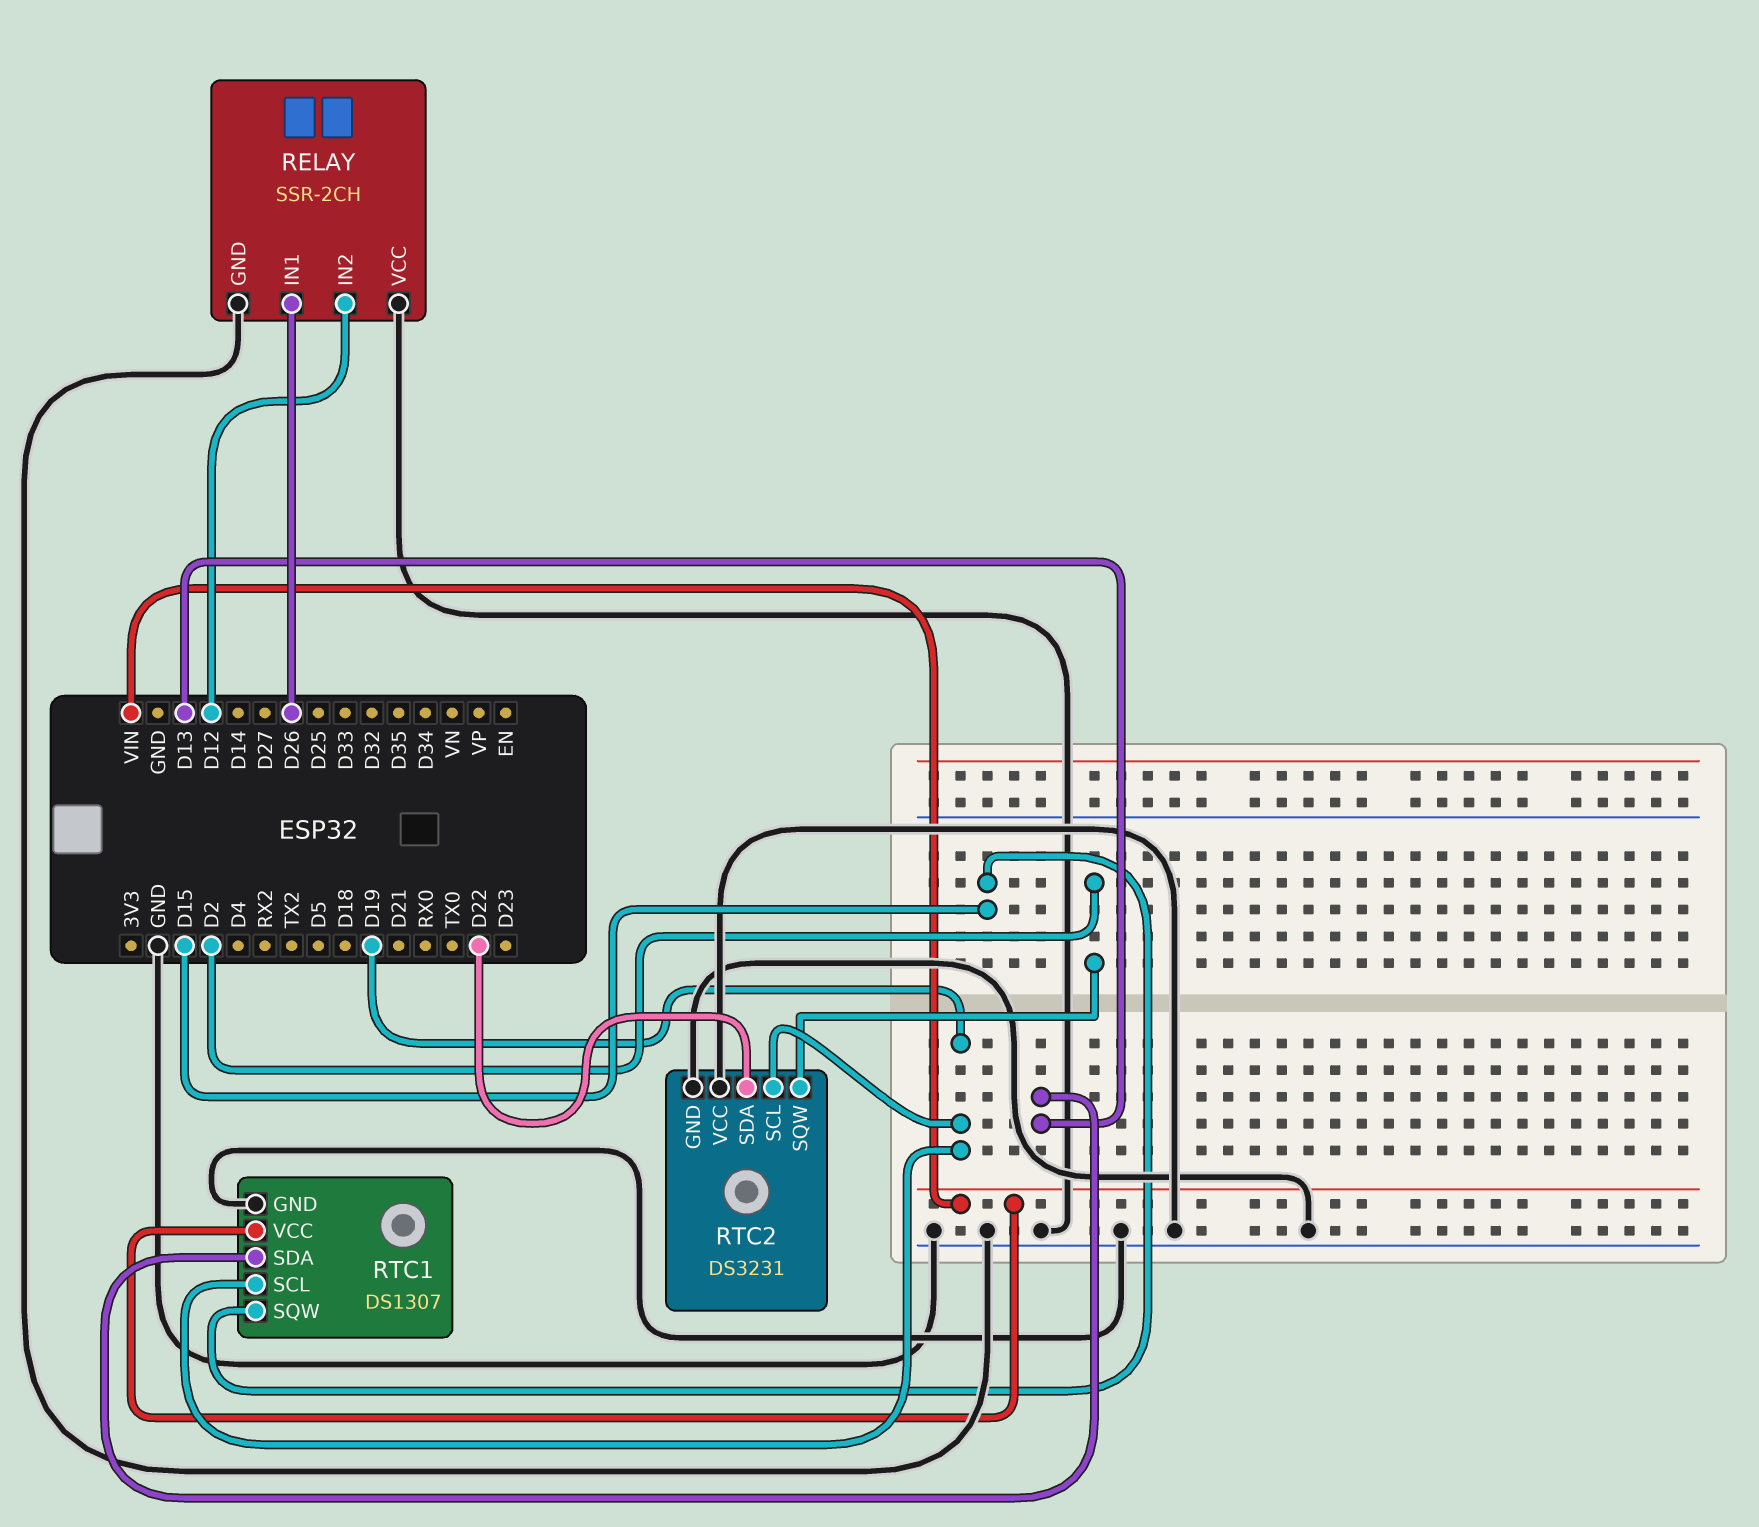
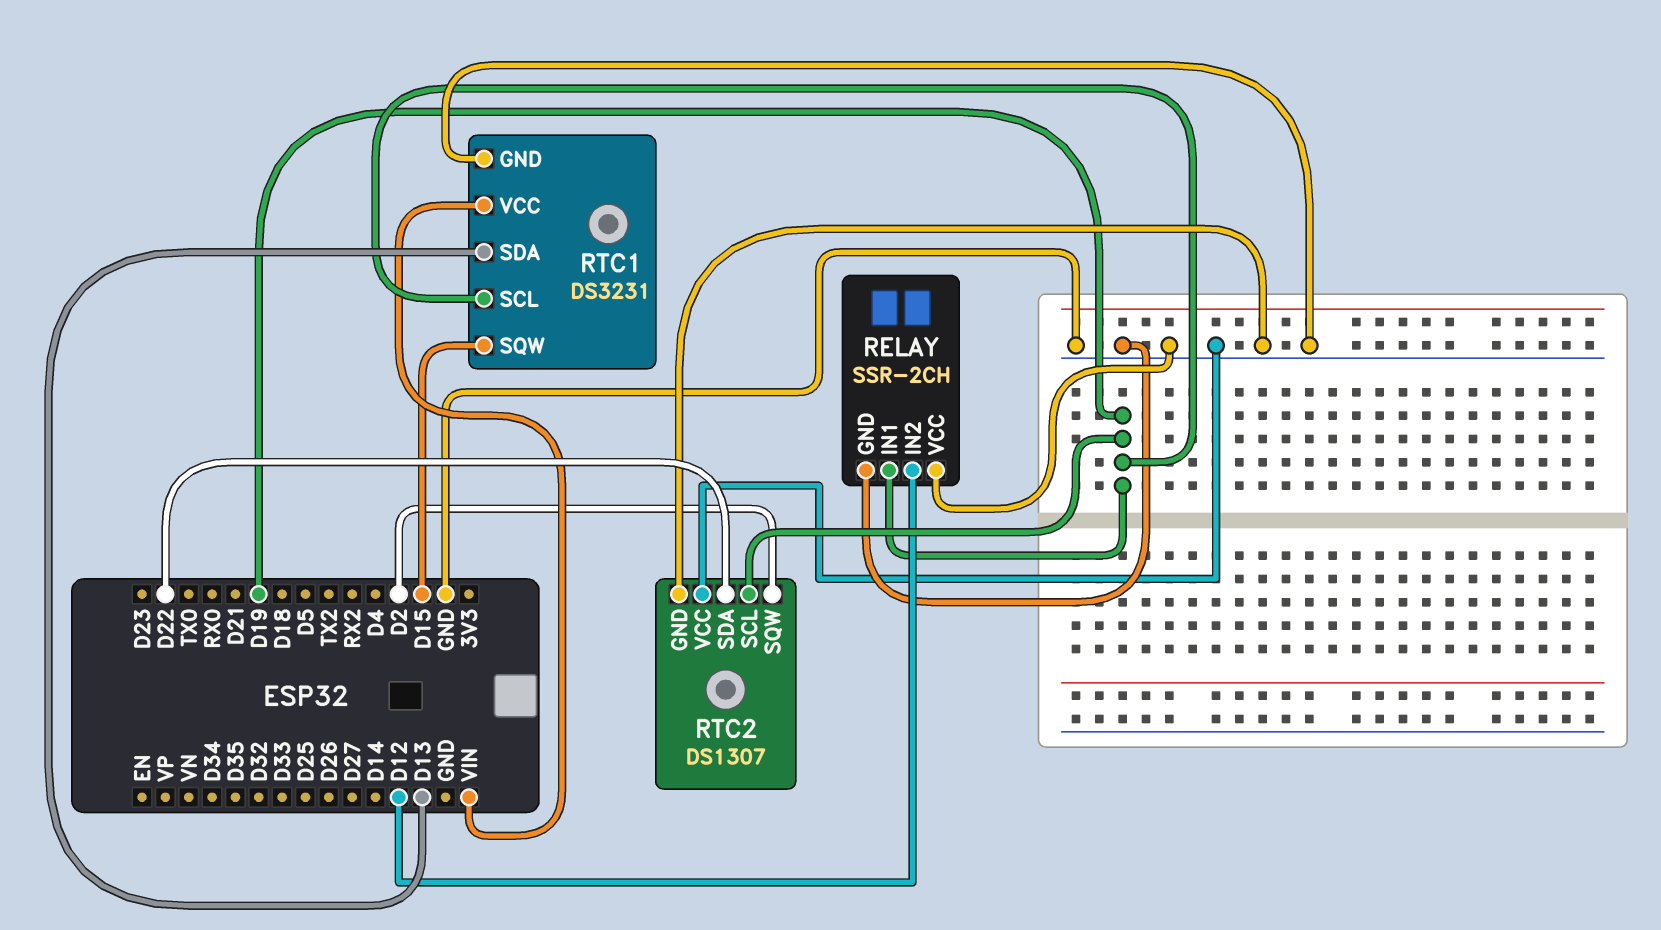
RELAY pin IN1: D26 -> D19
RTC1: DS1307 -> DS3231
RTC2: DS3231 -> DS1307

